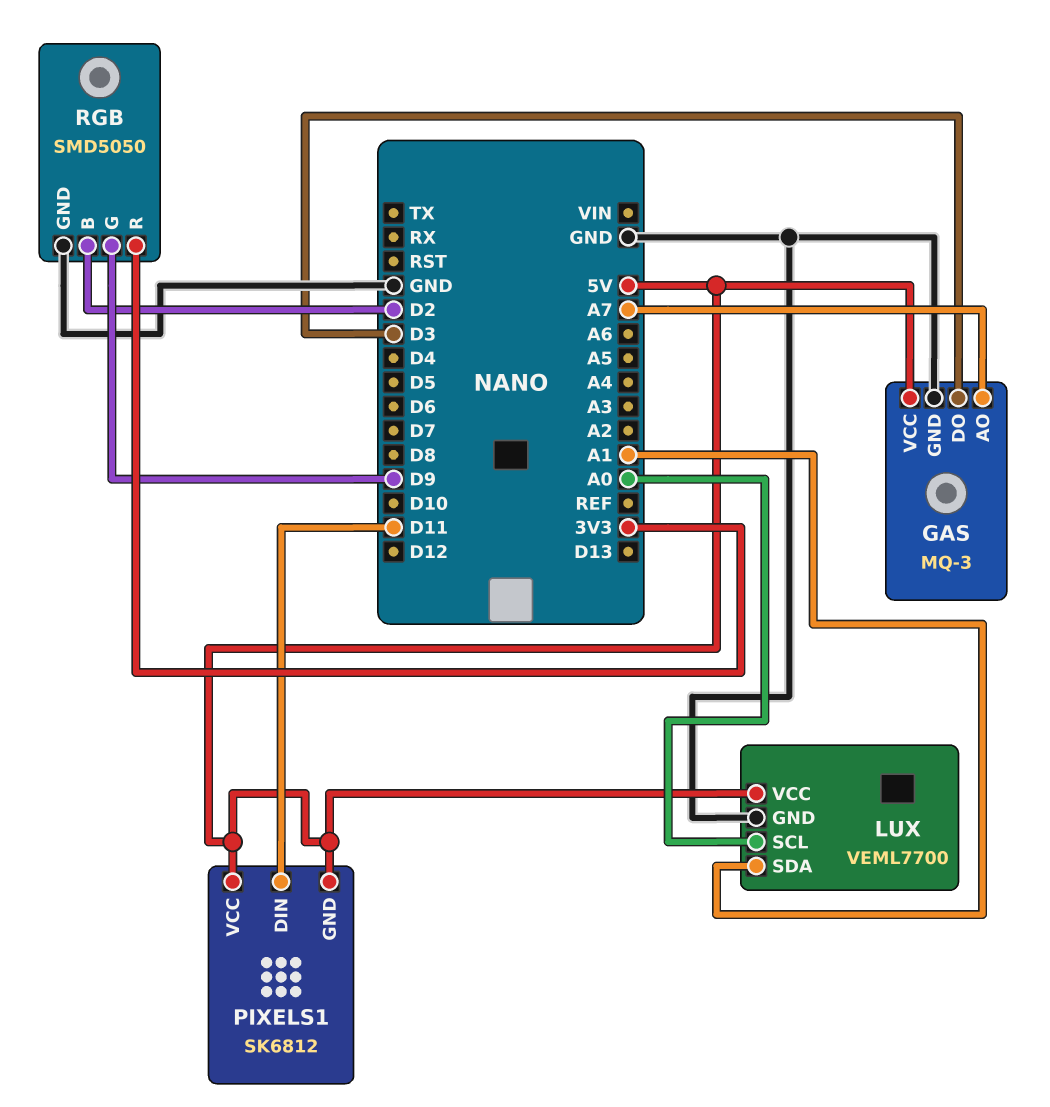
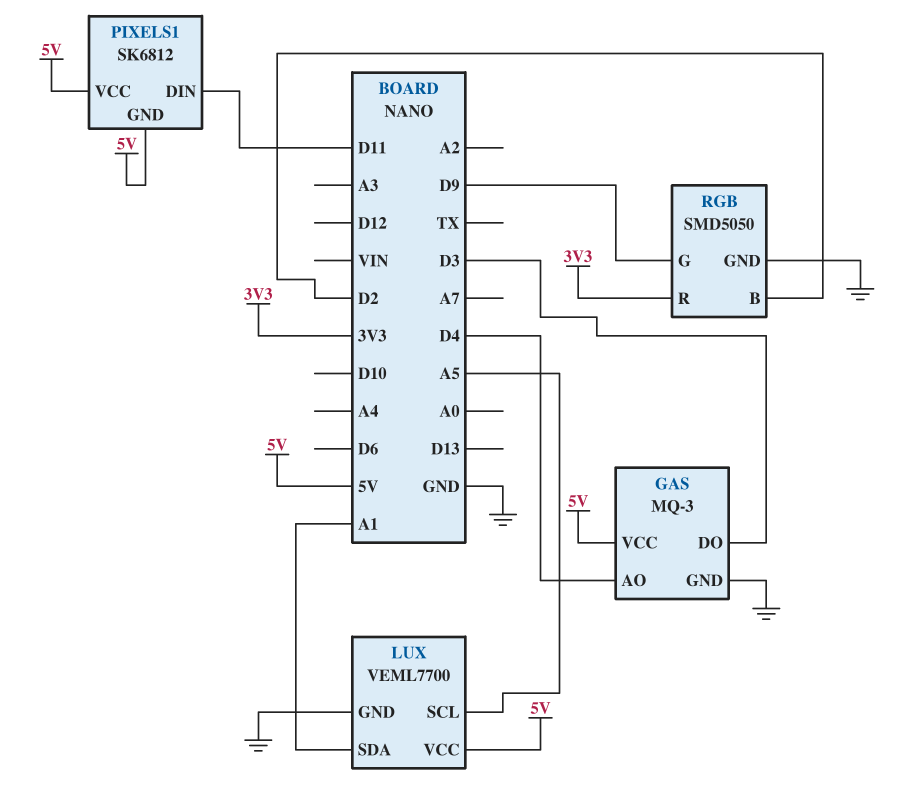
GAS pin AO: A7 -> D4
LUX pin SCL: A0 -> A5

